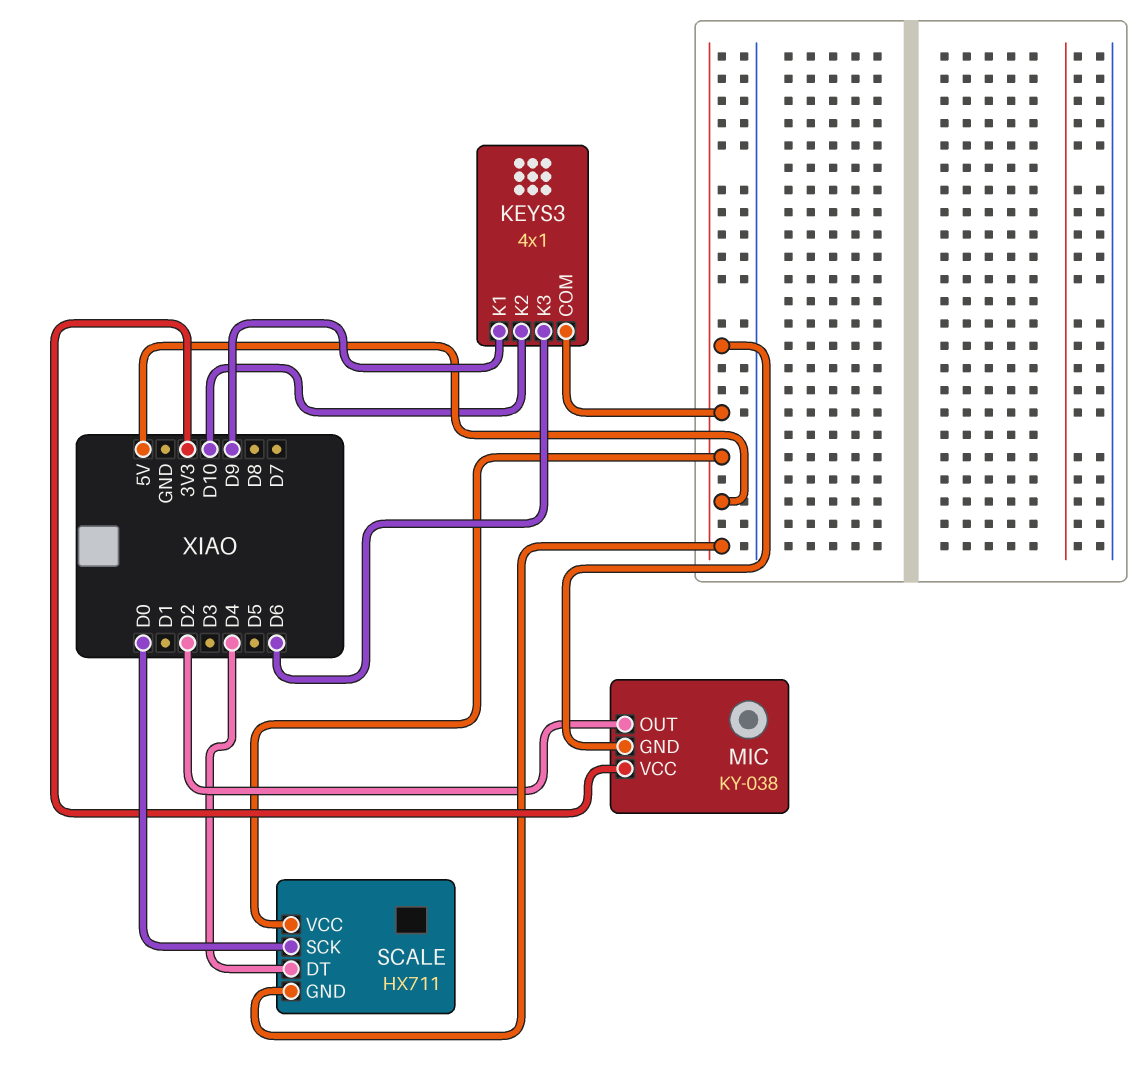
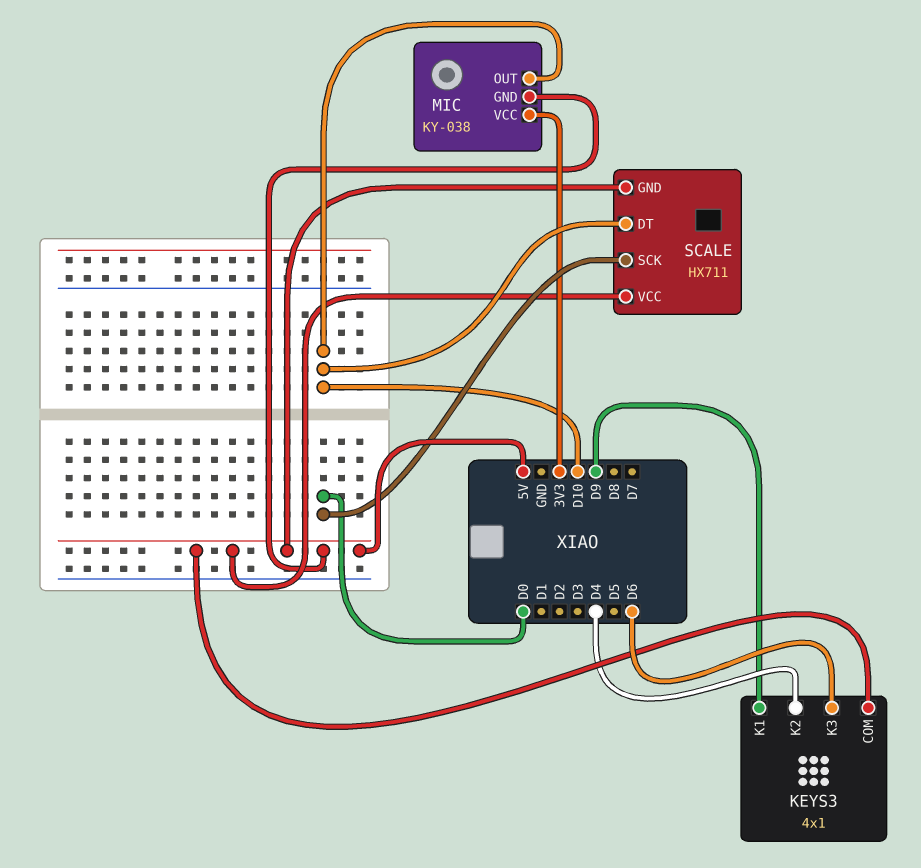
KEYS3 pin K2: D10 -> D4
MIC pin OUT: D2 -> D10
SCALE pin DT: D4 -> D10

